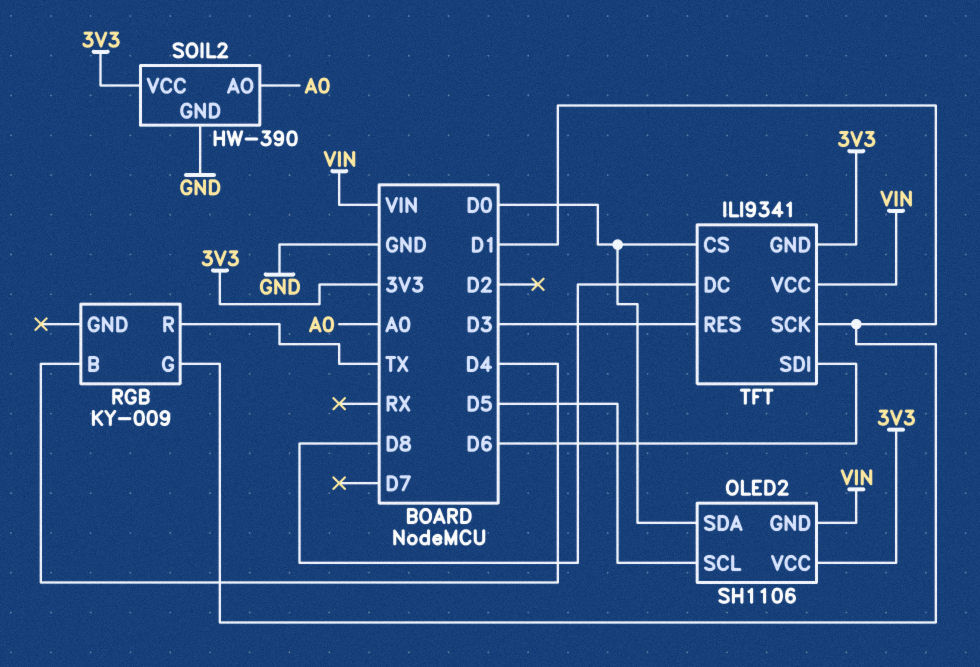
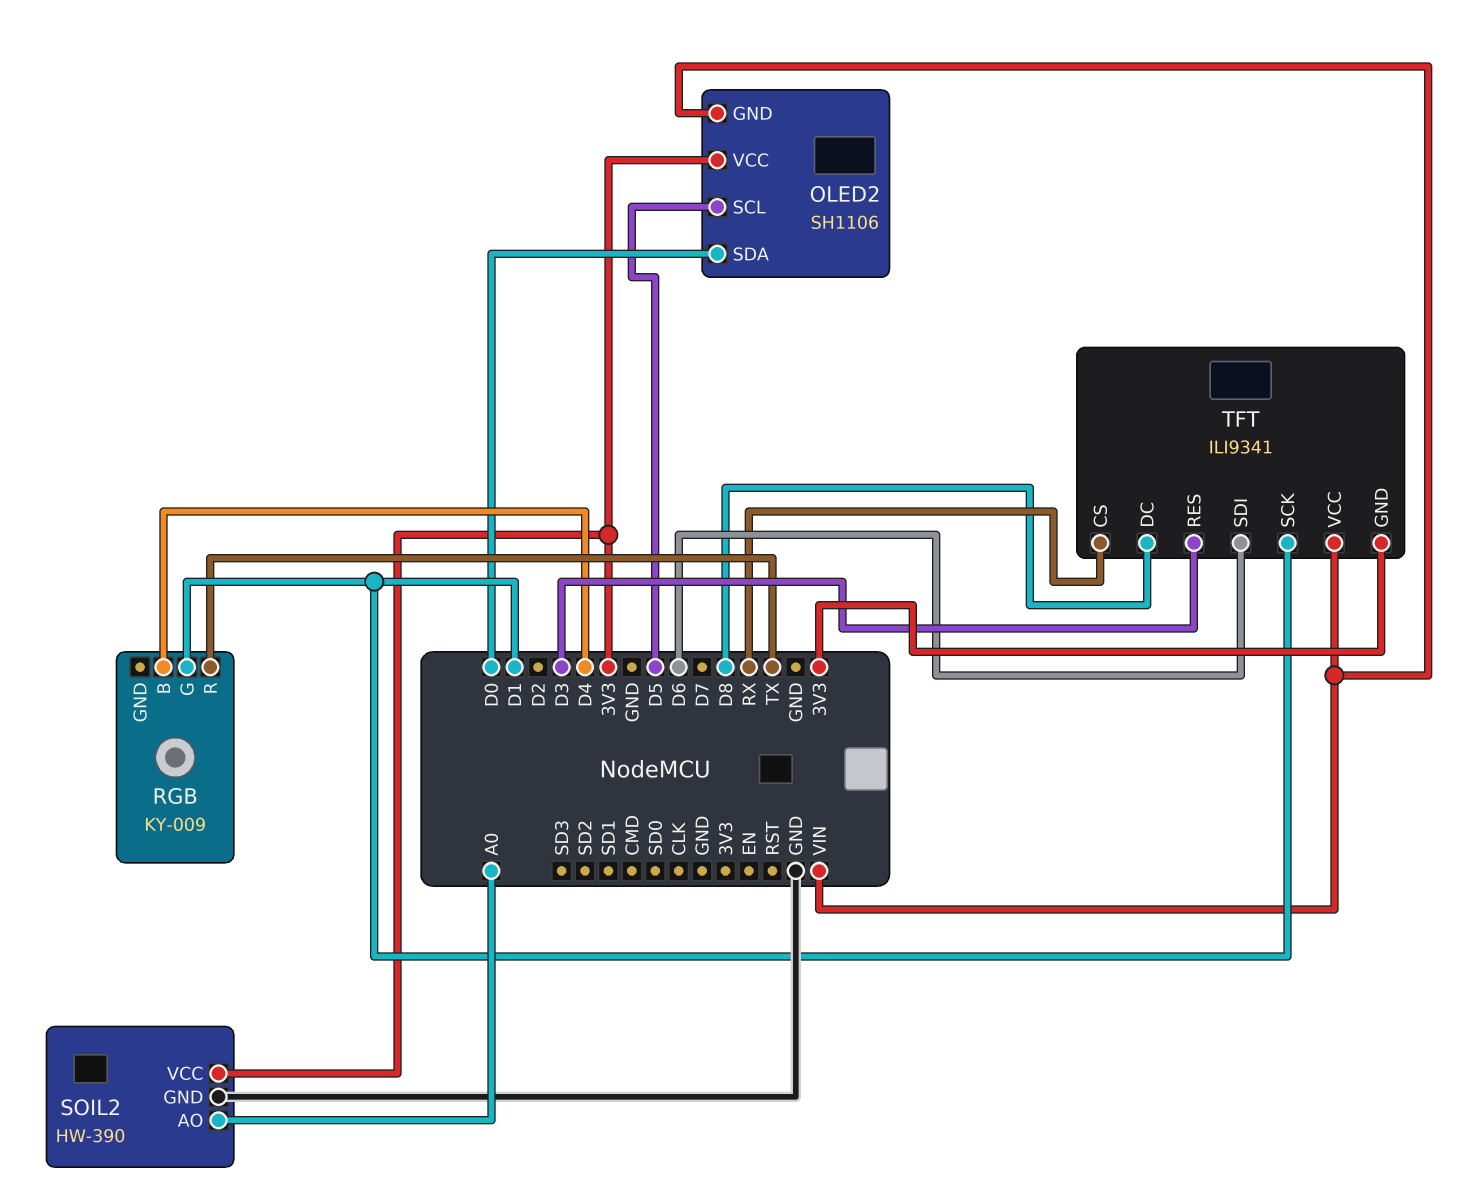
TFT pin CS: D0 -> RX

